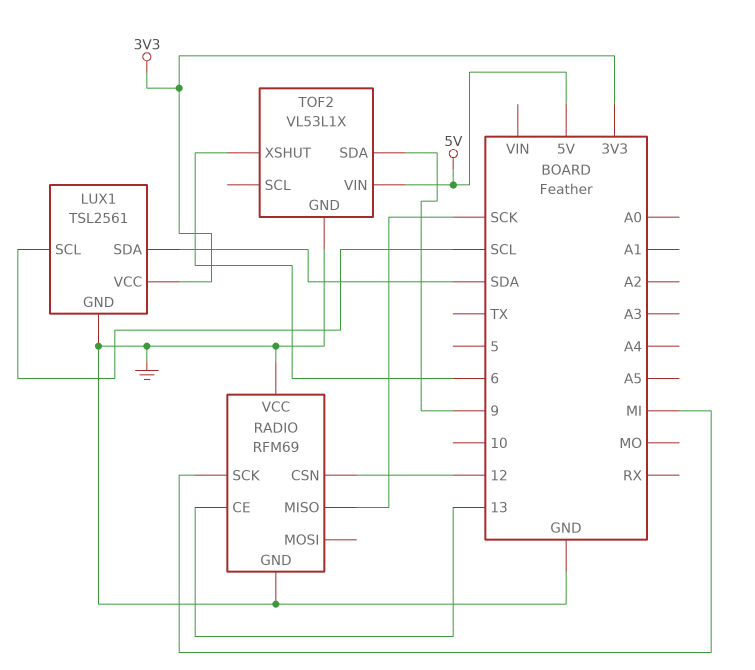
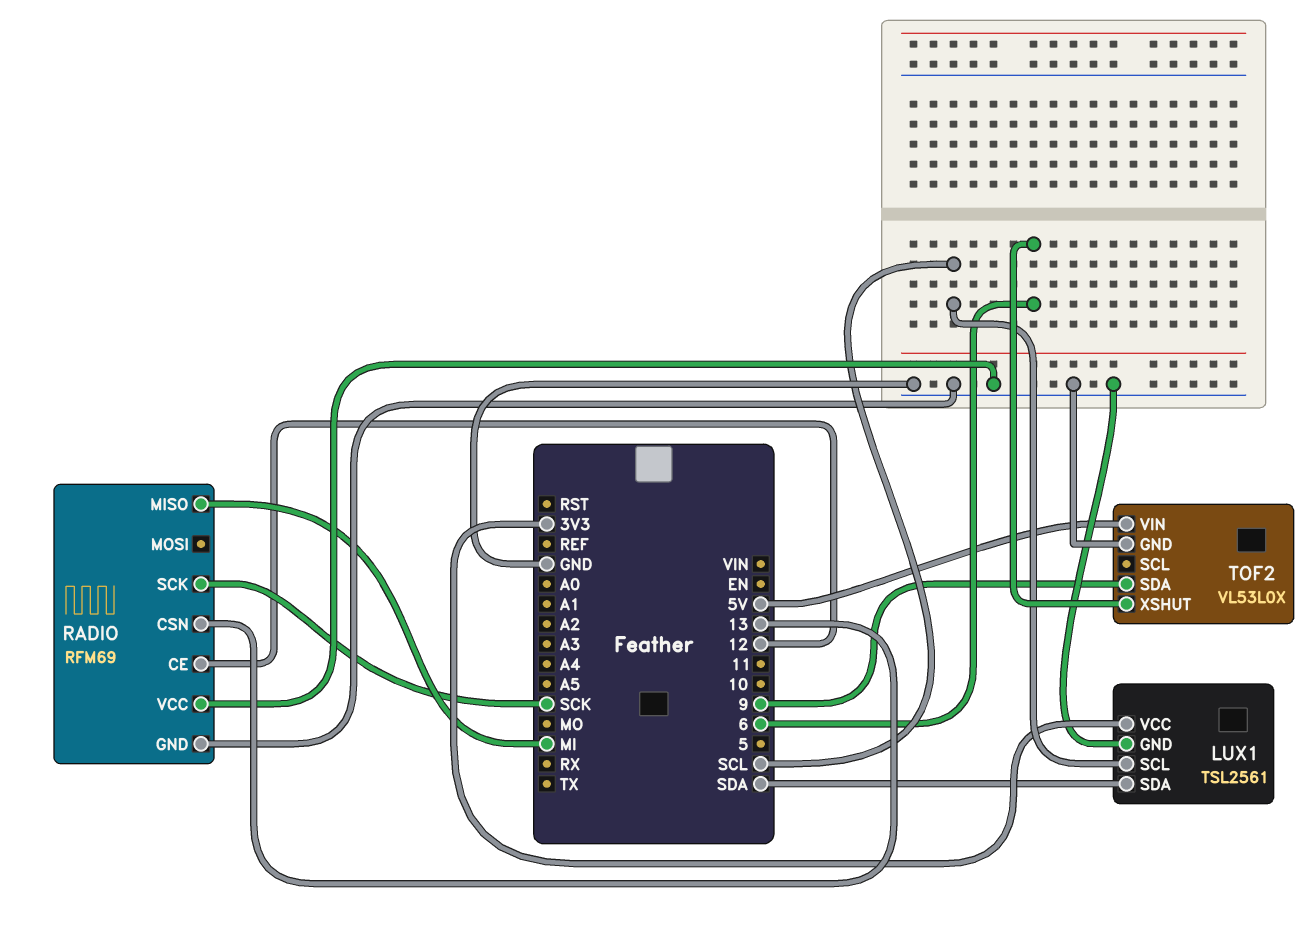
RADIO pin CE: 13 -> 12
RADIO pin CSN: 12 -> 13
RADIO pin MISO: SCK -> MI
RADIO pin SCK: MI -> SCK
TOF2: VL53L1X -> VL53L0X

